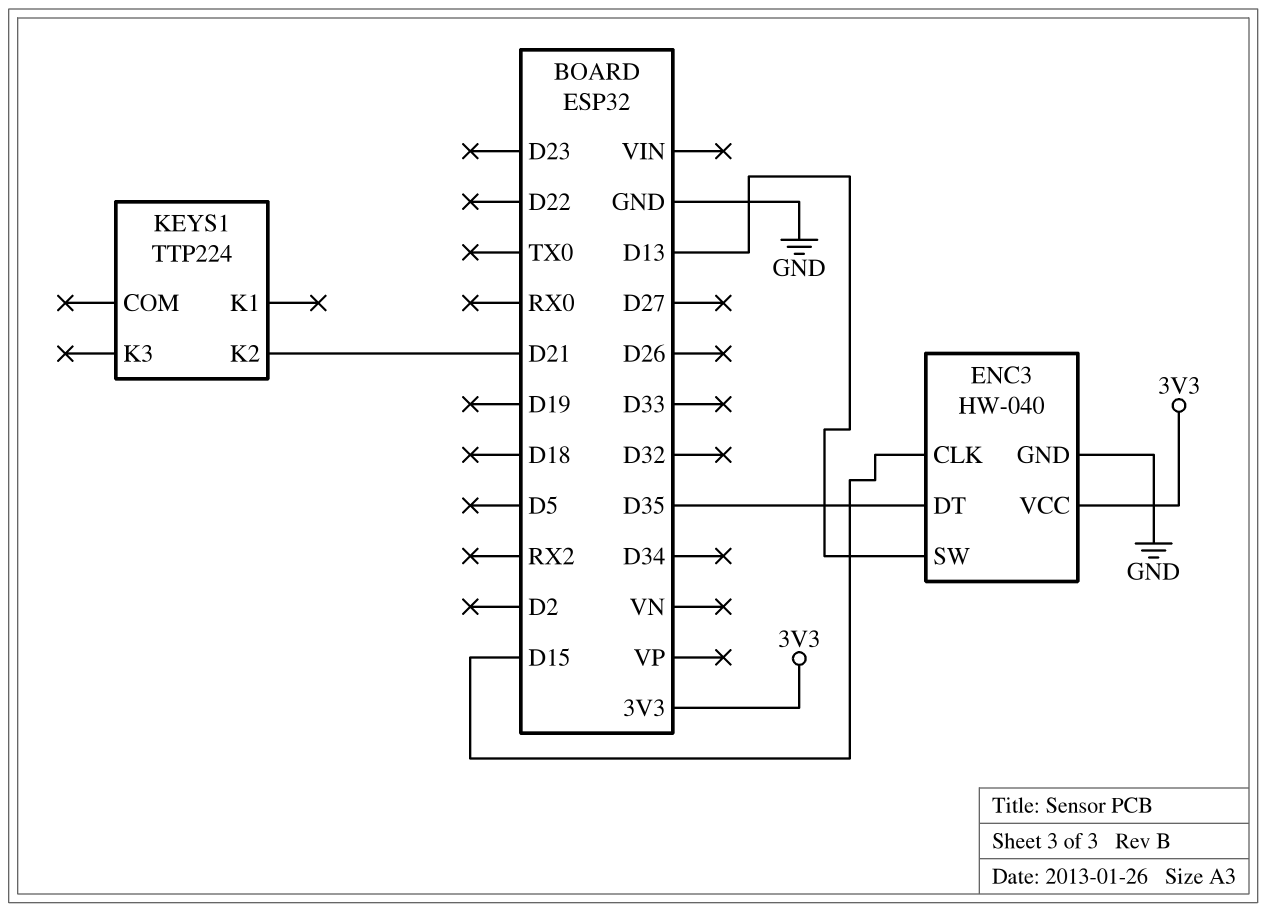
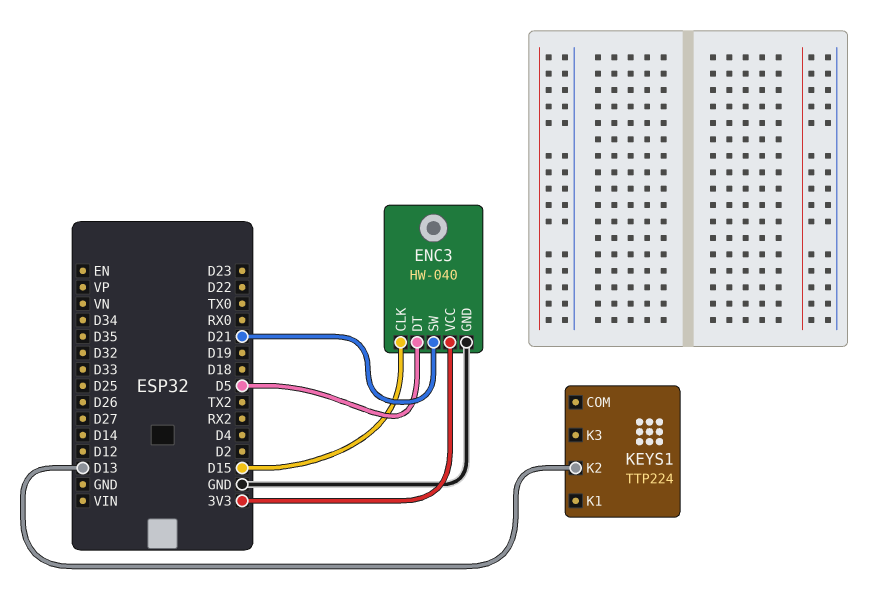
ENC3 pin DT: D35 -> D5
ENC3 pin SW: D13 -> D21
KEYS1 pin K2: D21 -> D13

